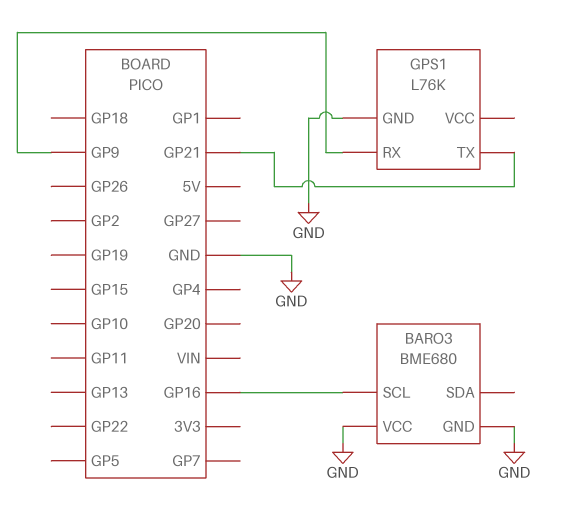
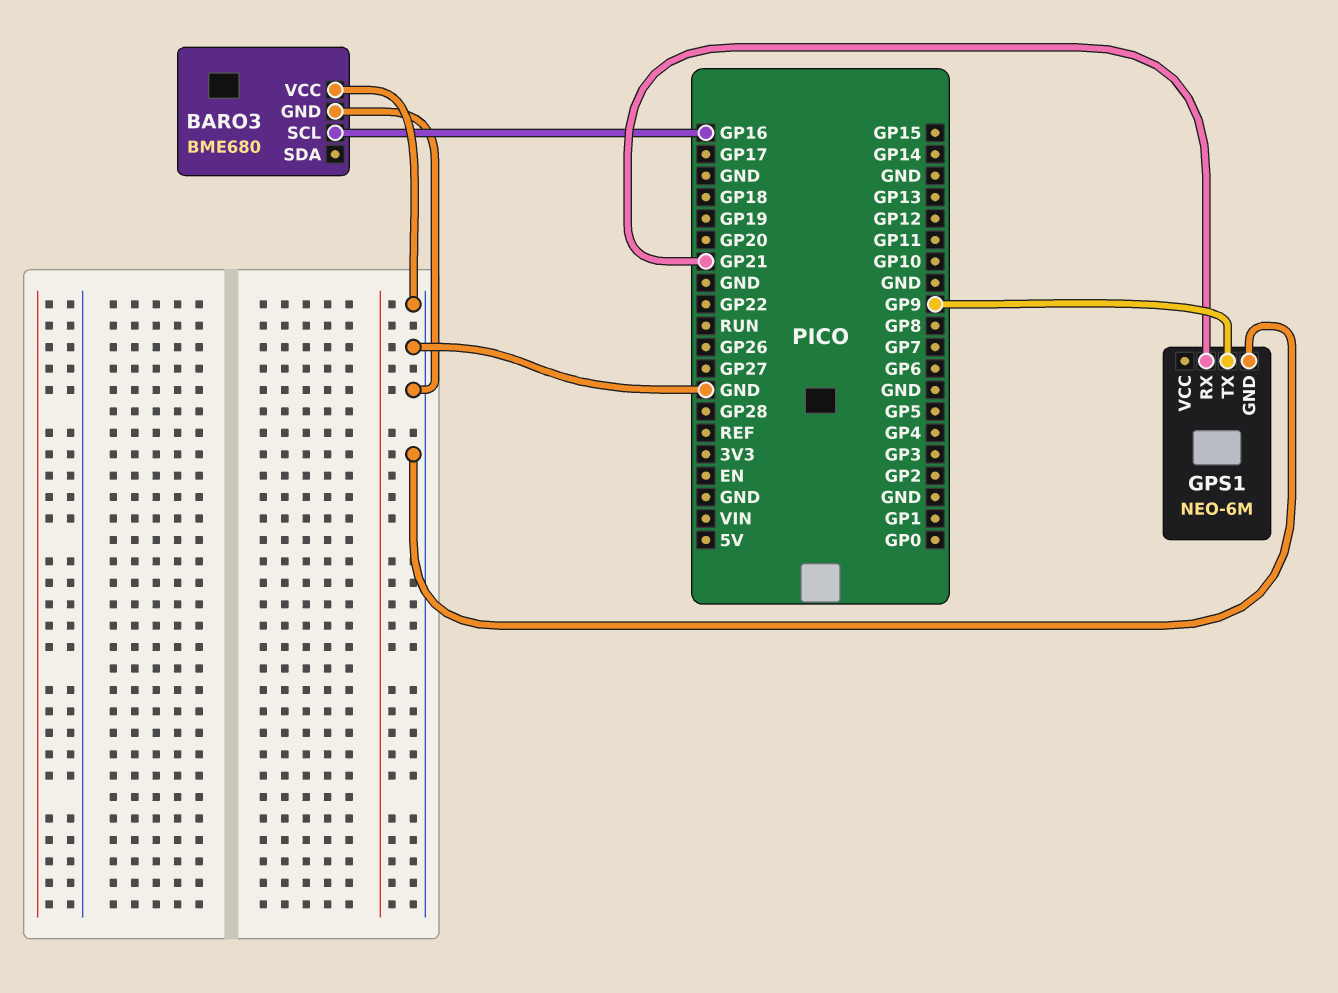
GPS1: L76K -> NEO-6M
GPS1 pin RX: GP9 -> GP21
GPS1 pin TX: GP21 -> GP9

